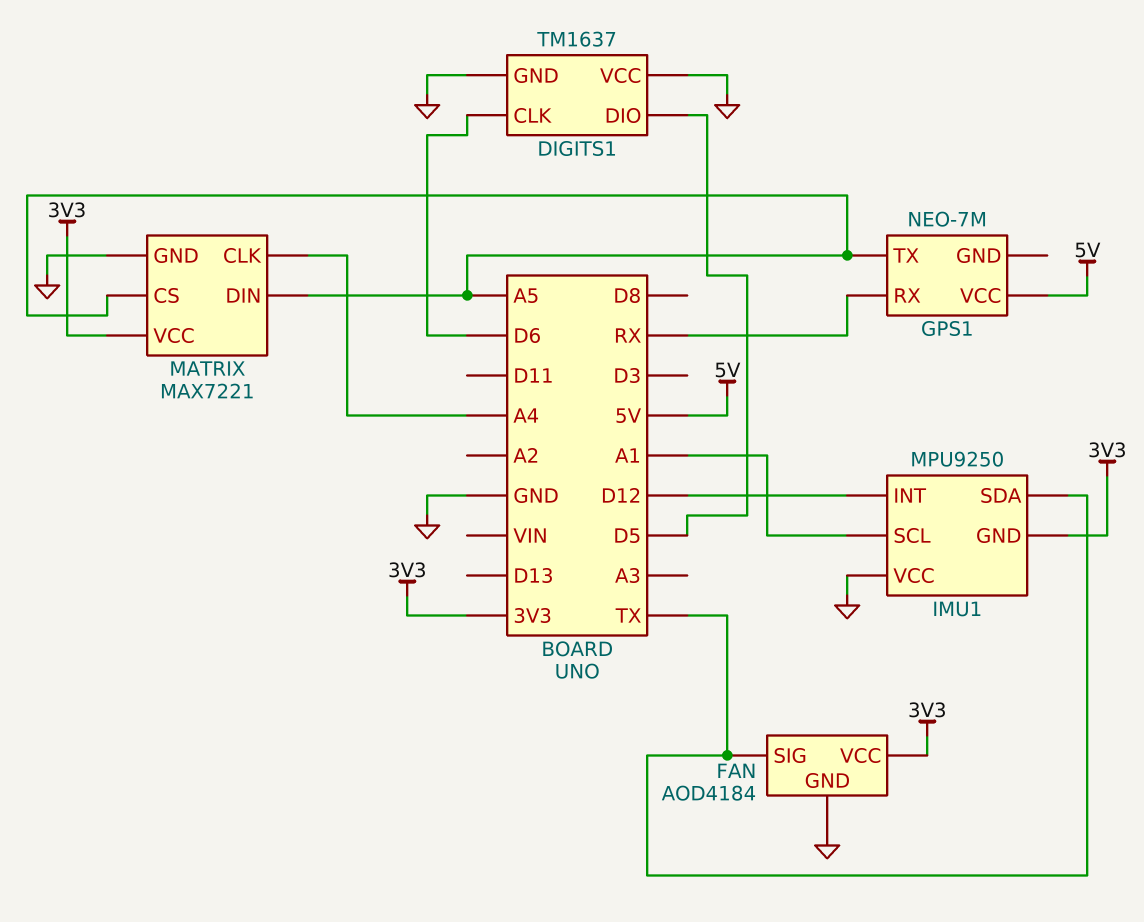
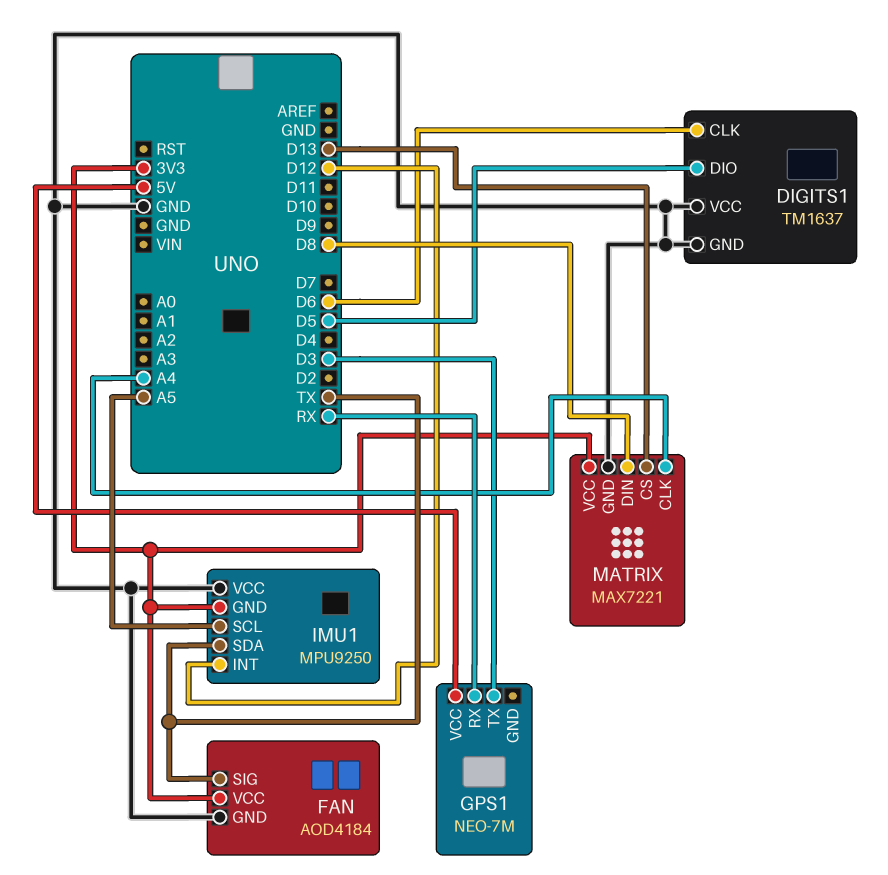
GPS1 pin TX: A5 -> D3
IMU1 pin SCL: A1 -> A5
MATRIX pin CS: A5 -> D13
MATRIX pin DIN: A5 -> D8

